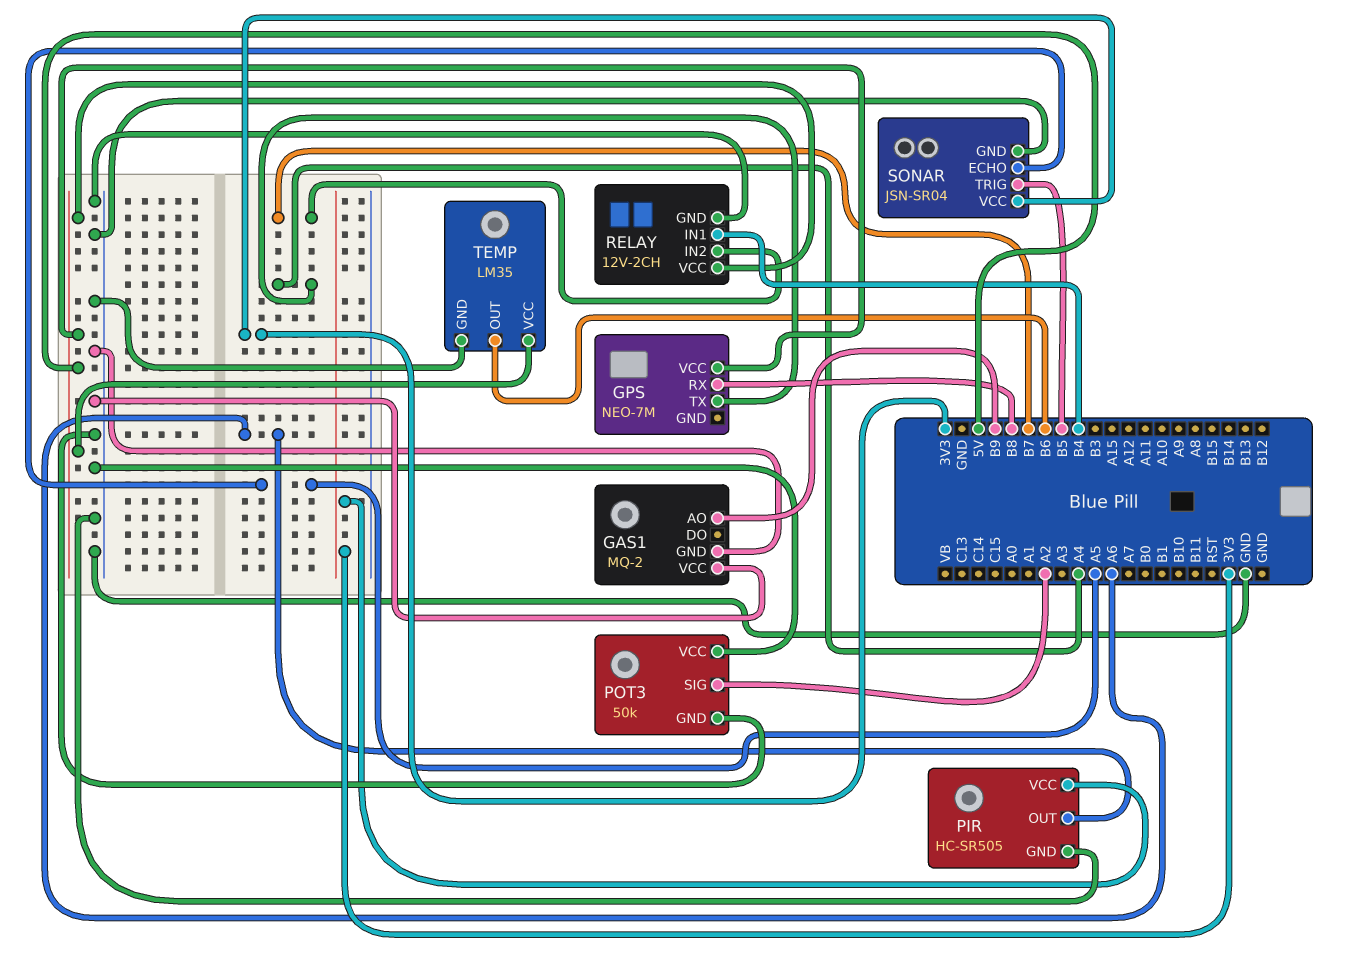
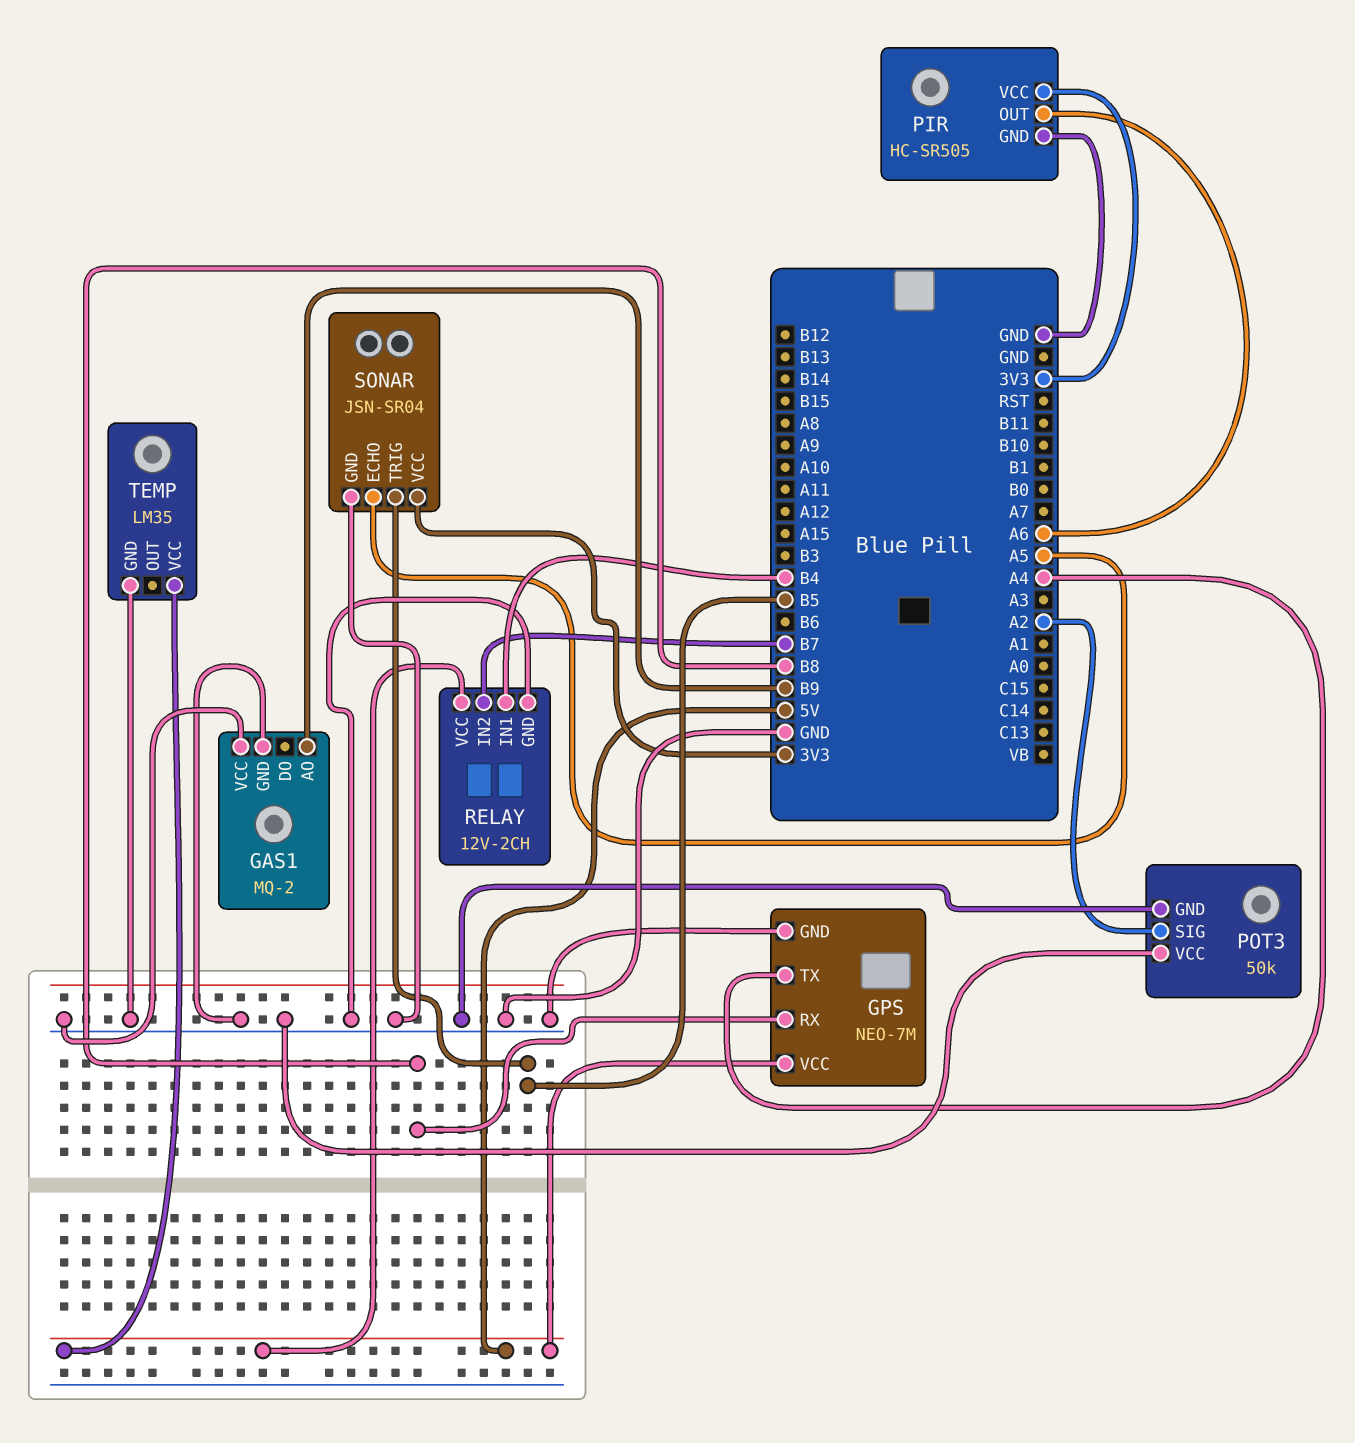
GPS pin GND: none -> GND
TEMP pin OUT: B6 -> none

